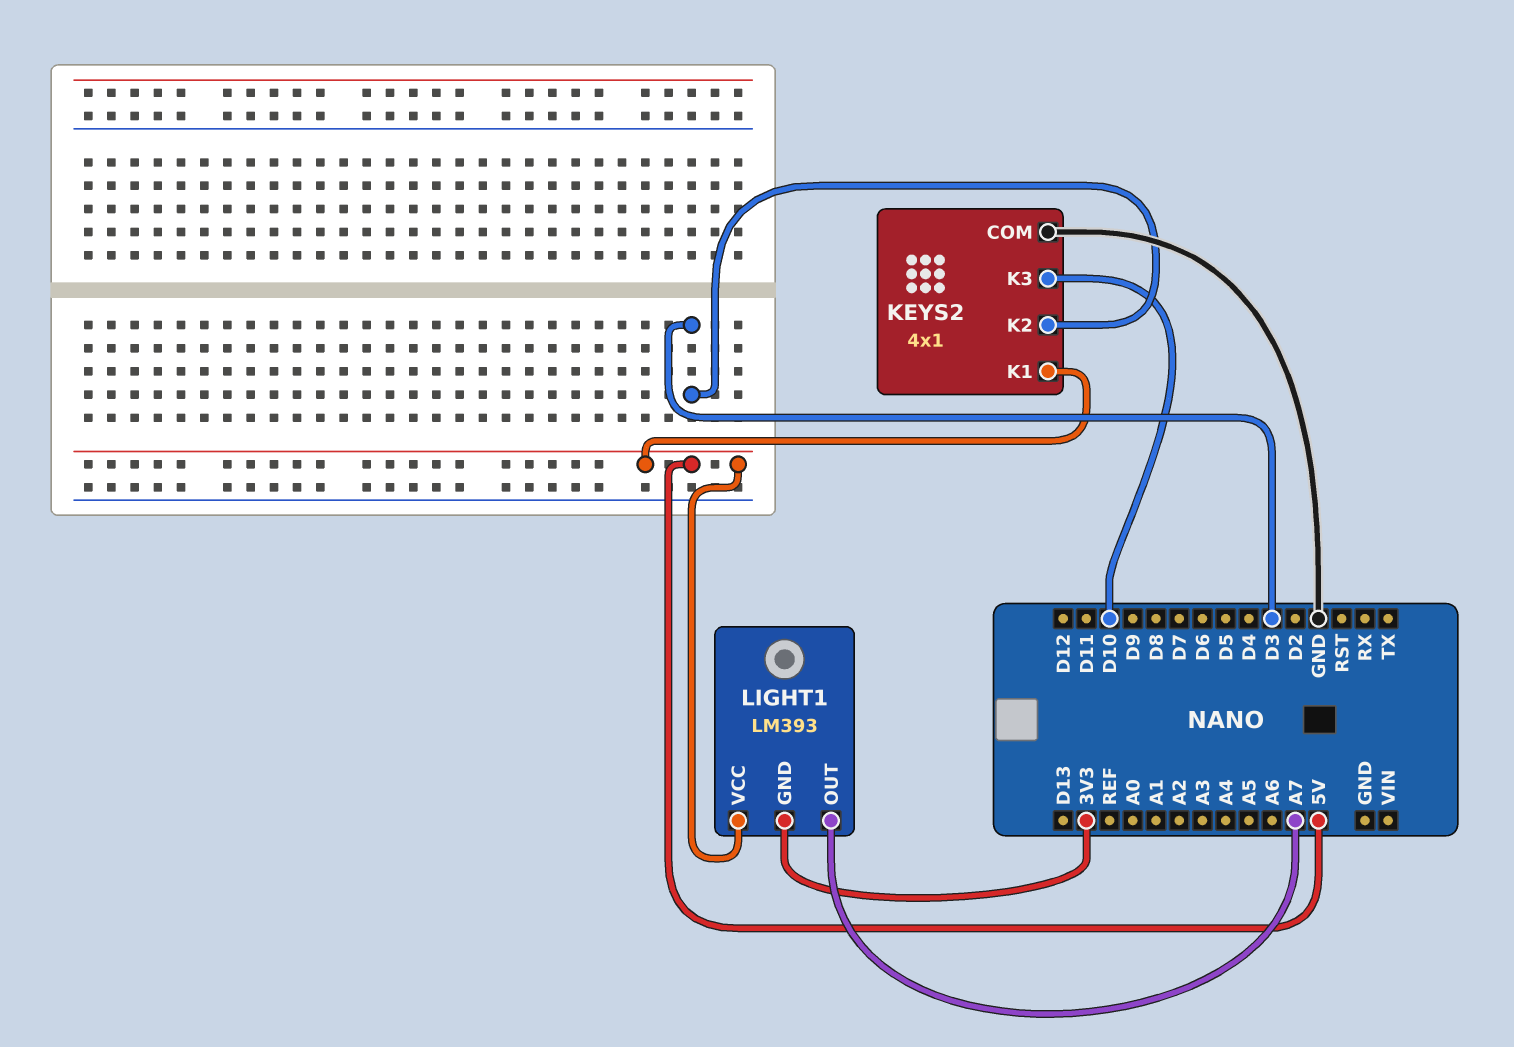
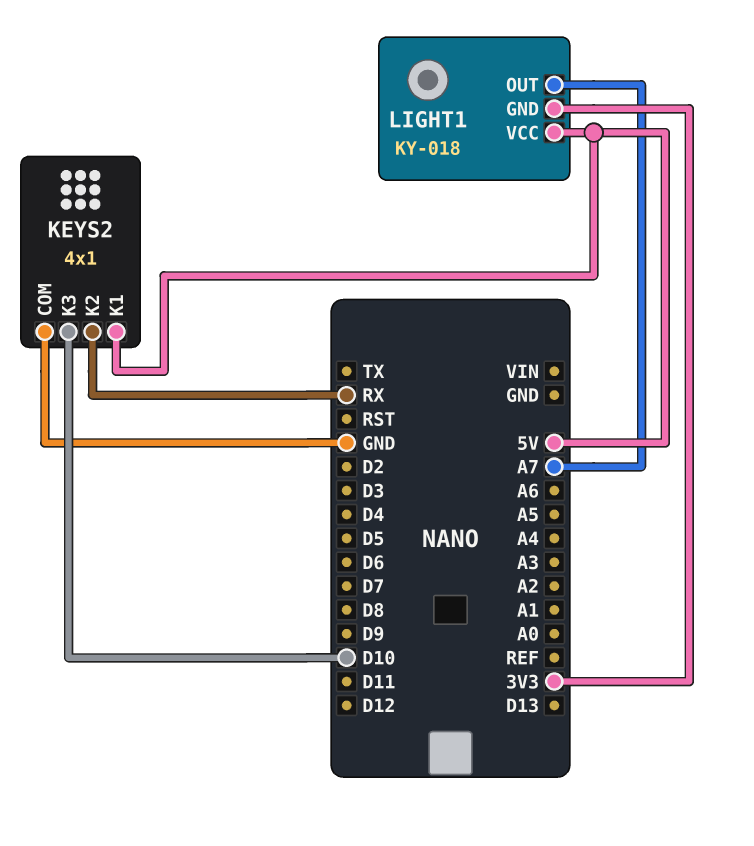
KEYS2 pin K2: D3 -> RX
LIGHT1: LM393 -> KY-018

